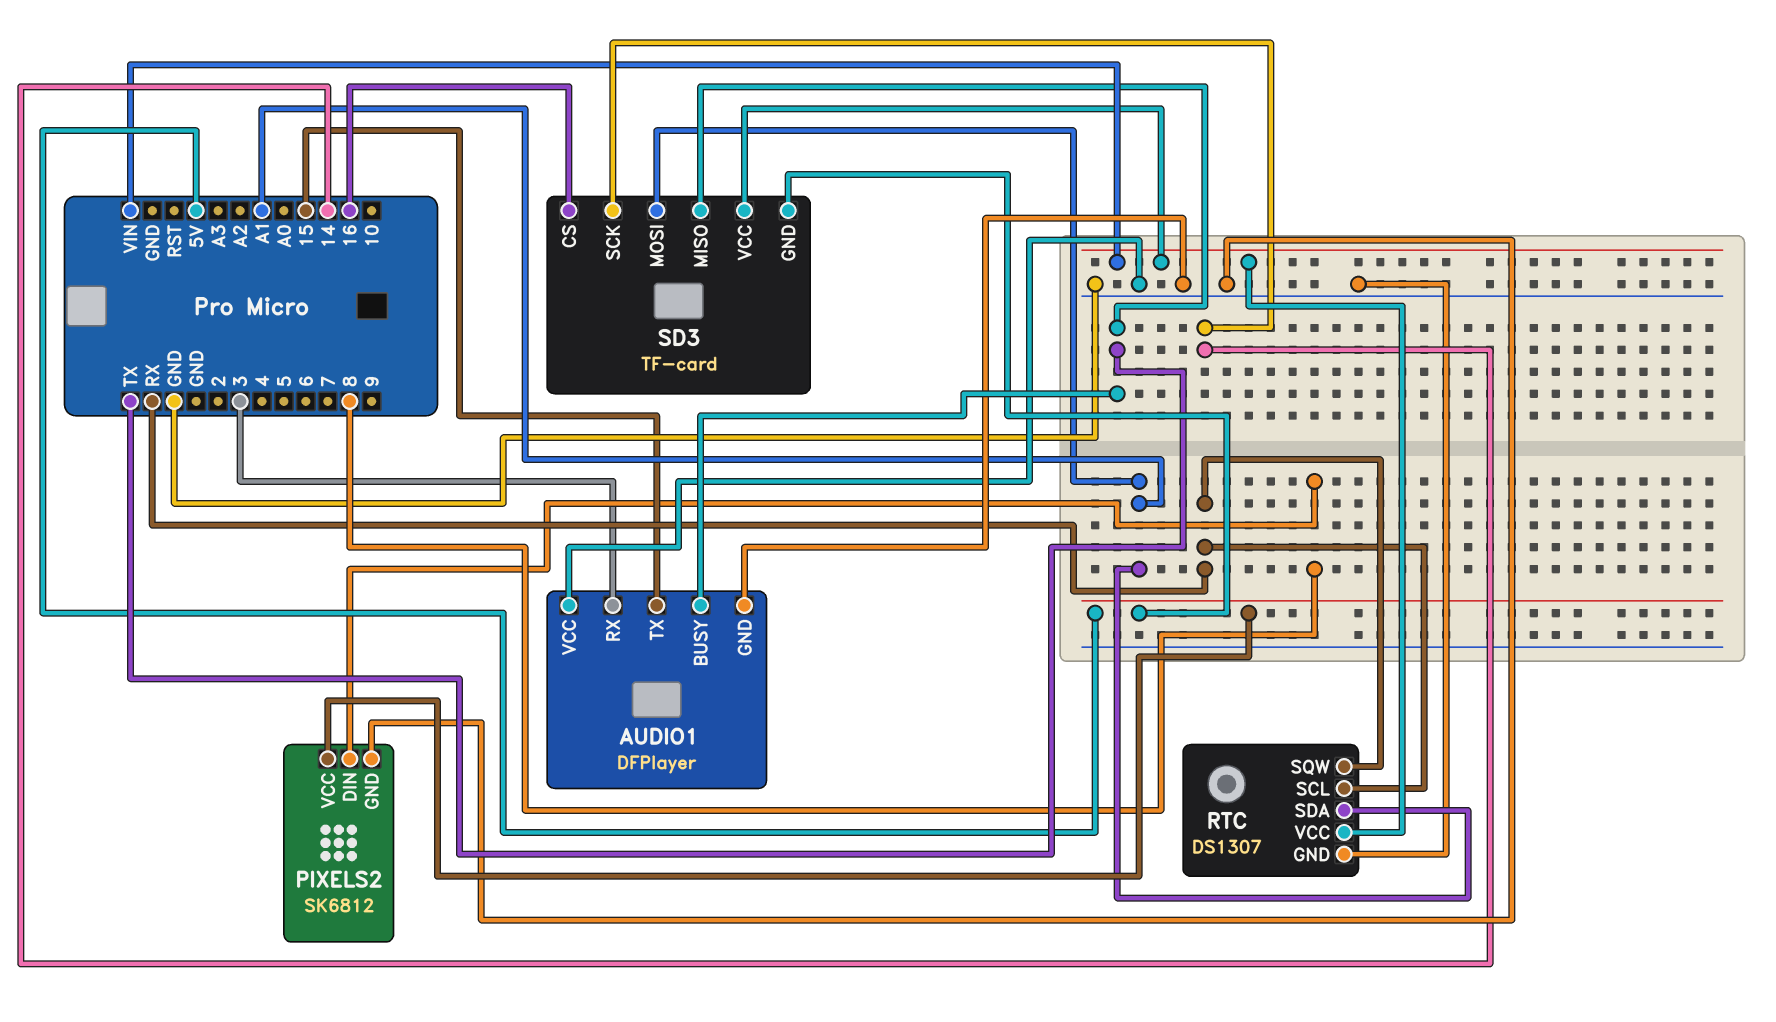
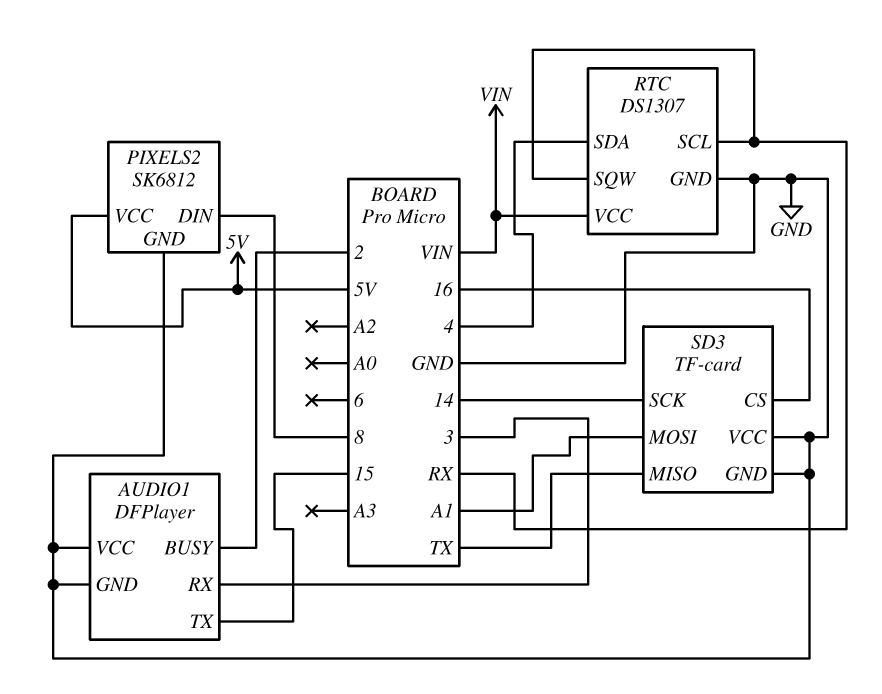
AUDIO1 pin BUSY: TX -> 2
RTC pin SDA: A1 -> 4
SD3 pin GND: 5V -> GND
SD3 pin VCC: VIN -> GND

